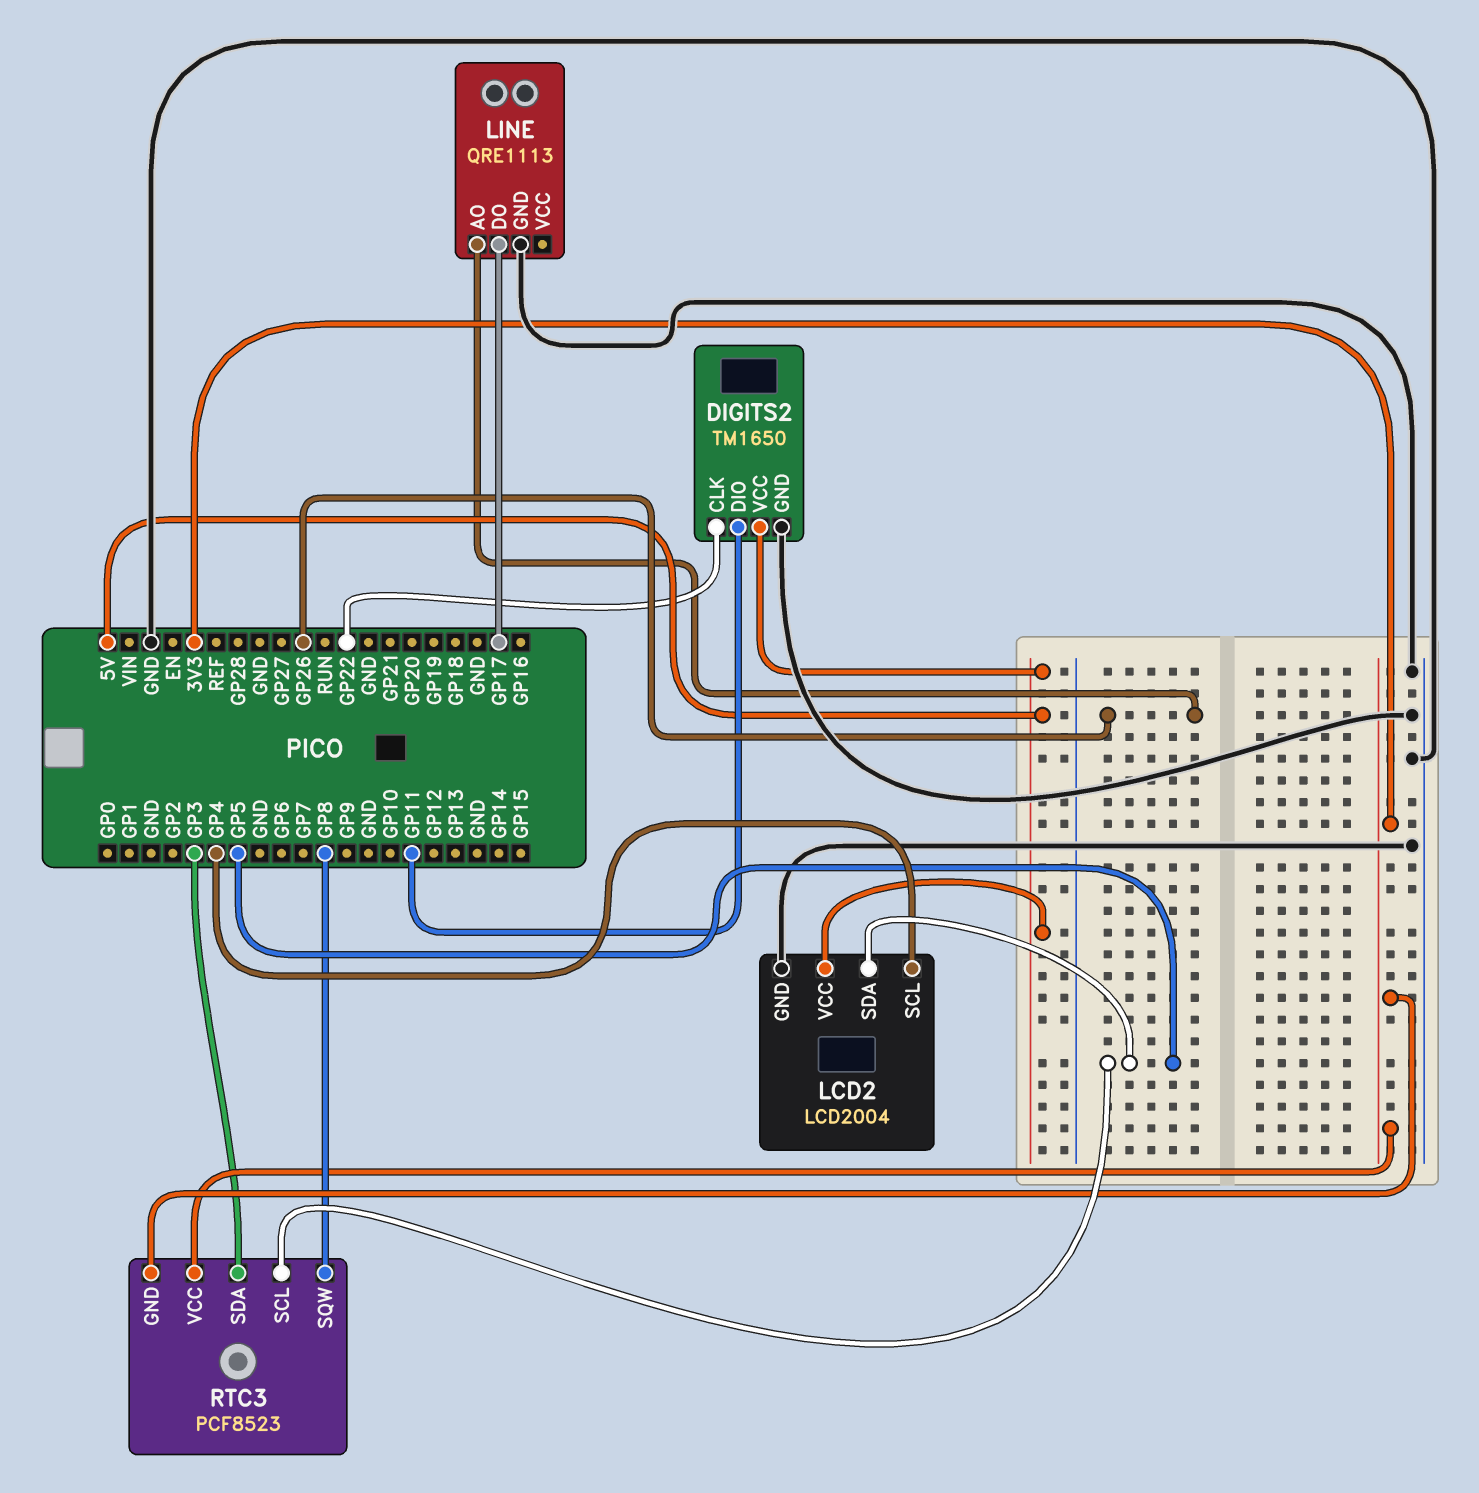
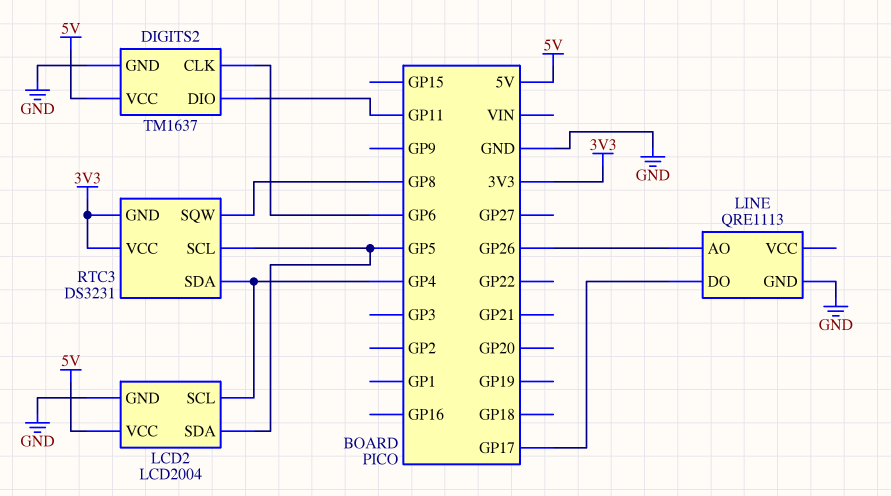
DIGITS2: TM1650 -> TM1637
DIGITS2 pin CLK: GP22 -> GP6
RTC3: PCF8523 -> DS3231
RTC3 pin SDA: GP3 -> GP4

